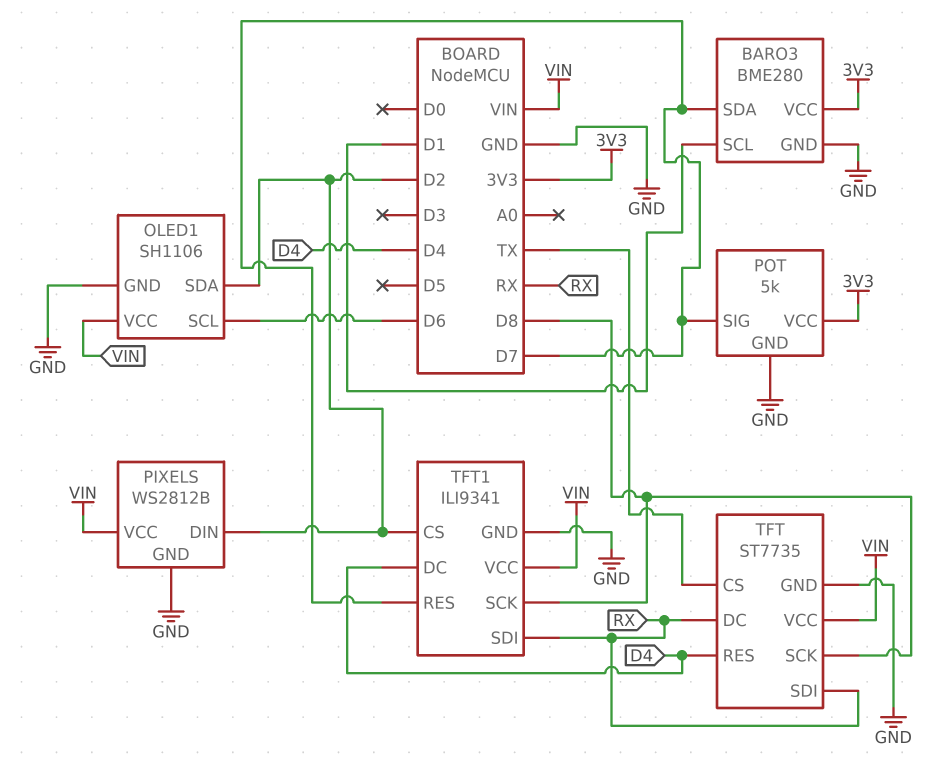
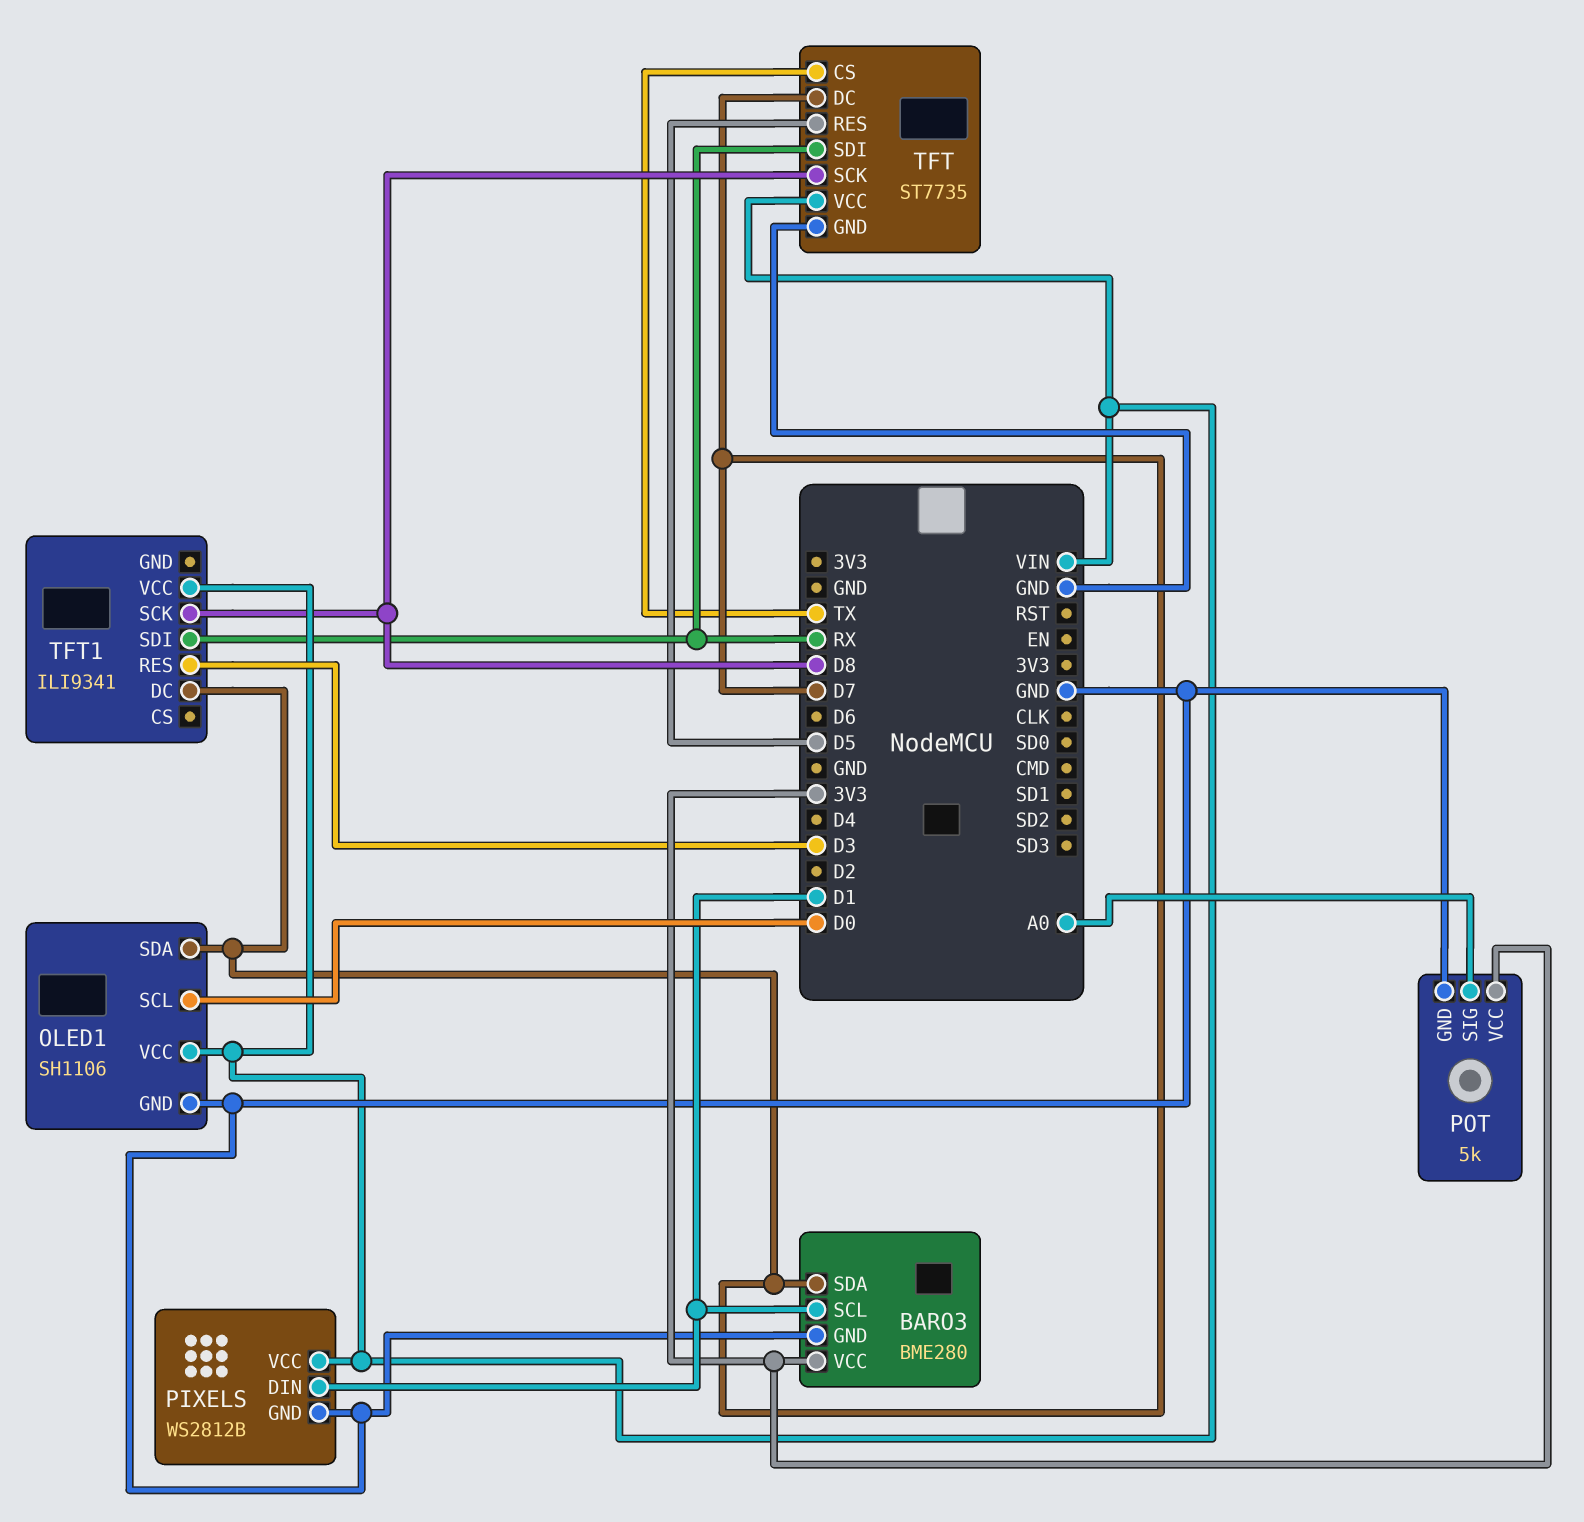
OLED1 pin SCL: D6 -> D0
OLED1 pin SDA: D2 -> D7
PIXELS pin DIN: D2 -> D1
POT pin SIG: D7 -> A0
TFT pin DC: RX -> D7
TFT pin RES: D4 -> D5
TFT1 pin CS: D2 -> none
TFT1 pin DC: D4 -> D7
TFT1 pin GND: GND -> none
TFT1 pin RES: D7 -> D3

